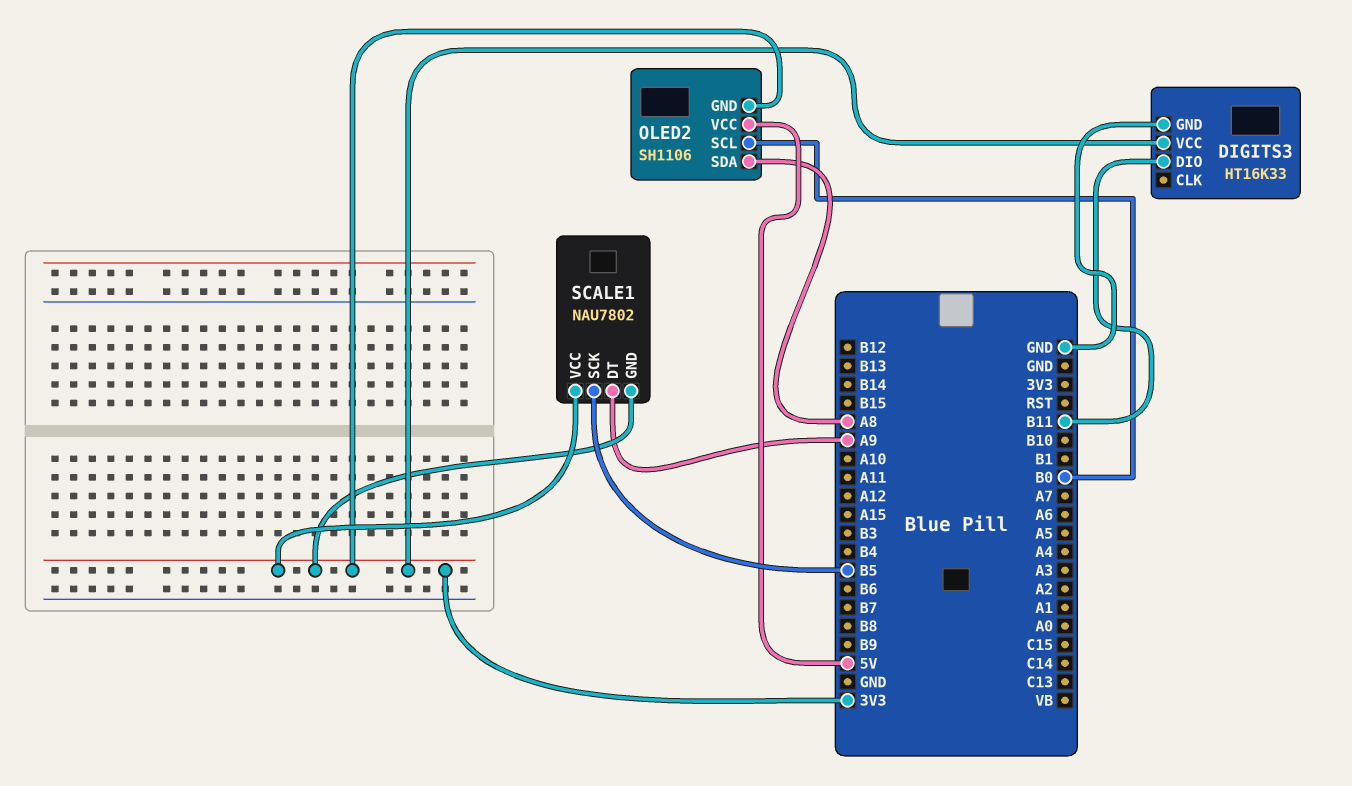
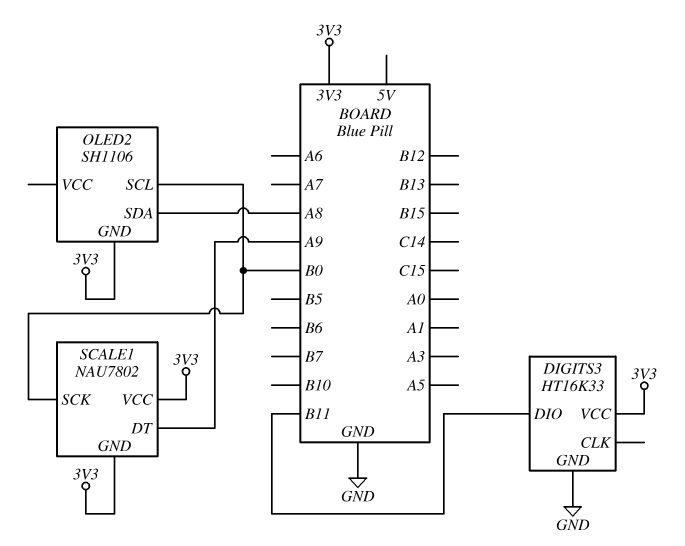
OLED2 pin VCC: 5V -> none
SCALE1 pin SCK: B5 -> B0

